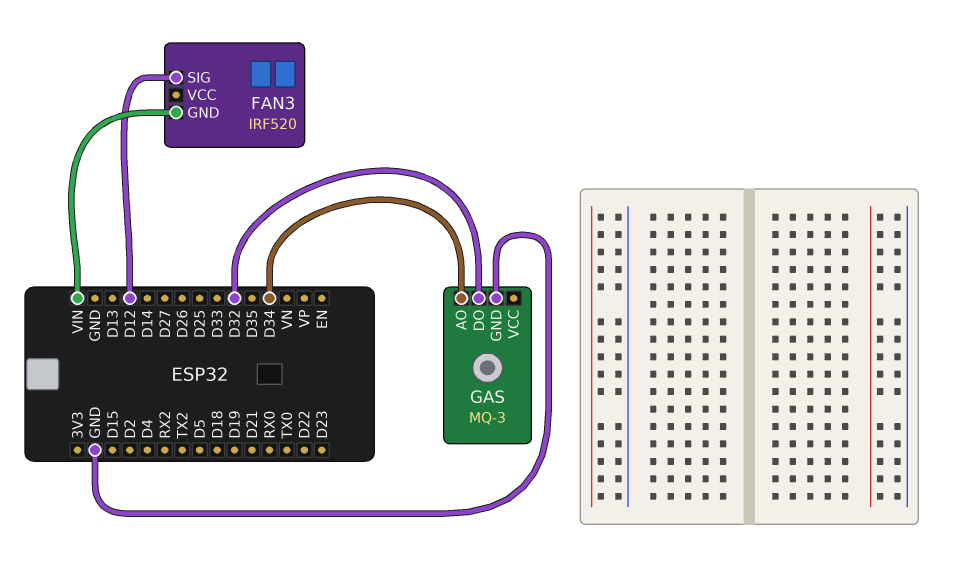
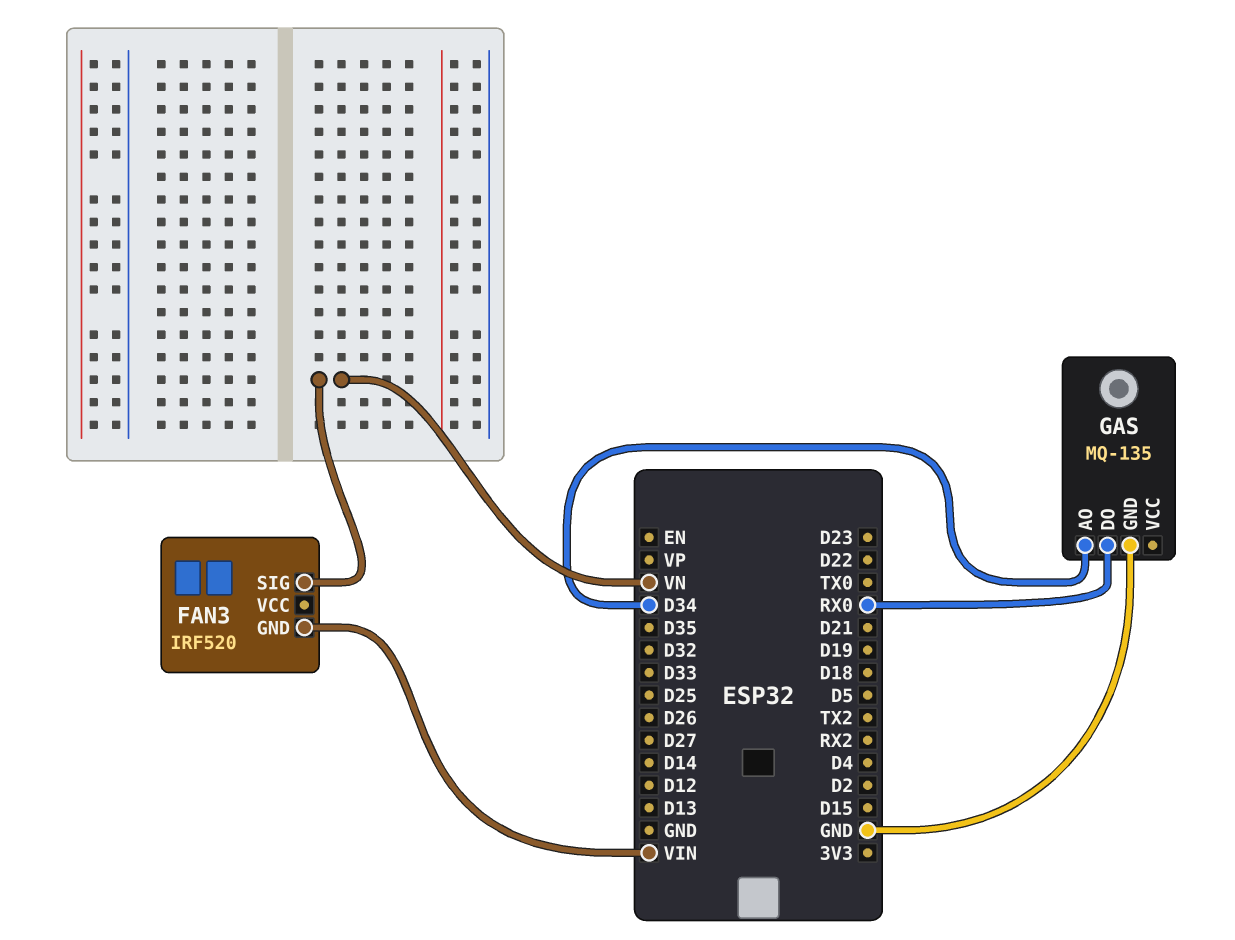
FAN3 pin SIG: D12 -> VN
GAS: MQ-3 -> MQ-135
GAS pin DO: D32 -> RX0

